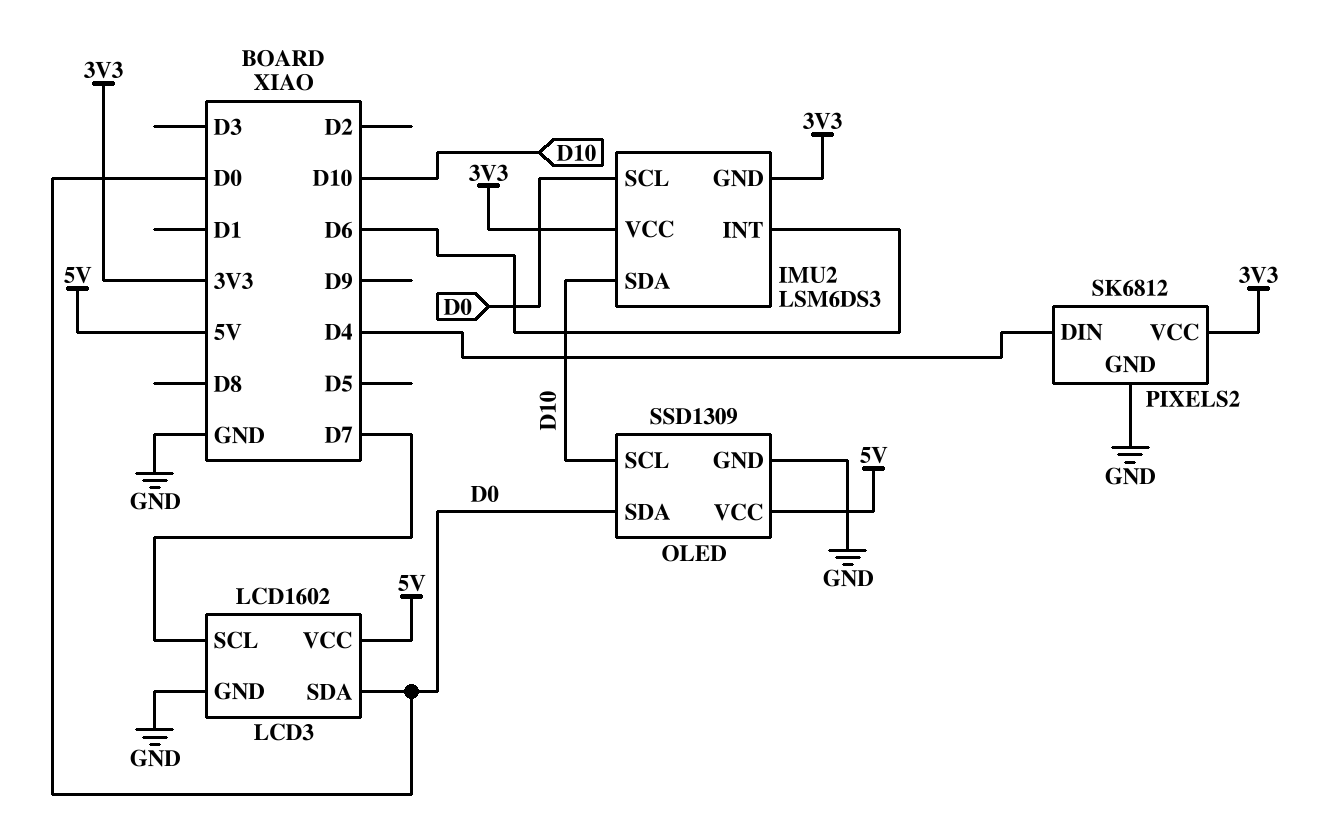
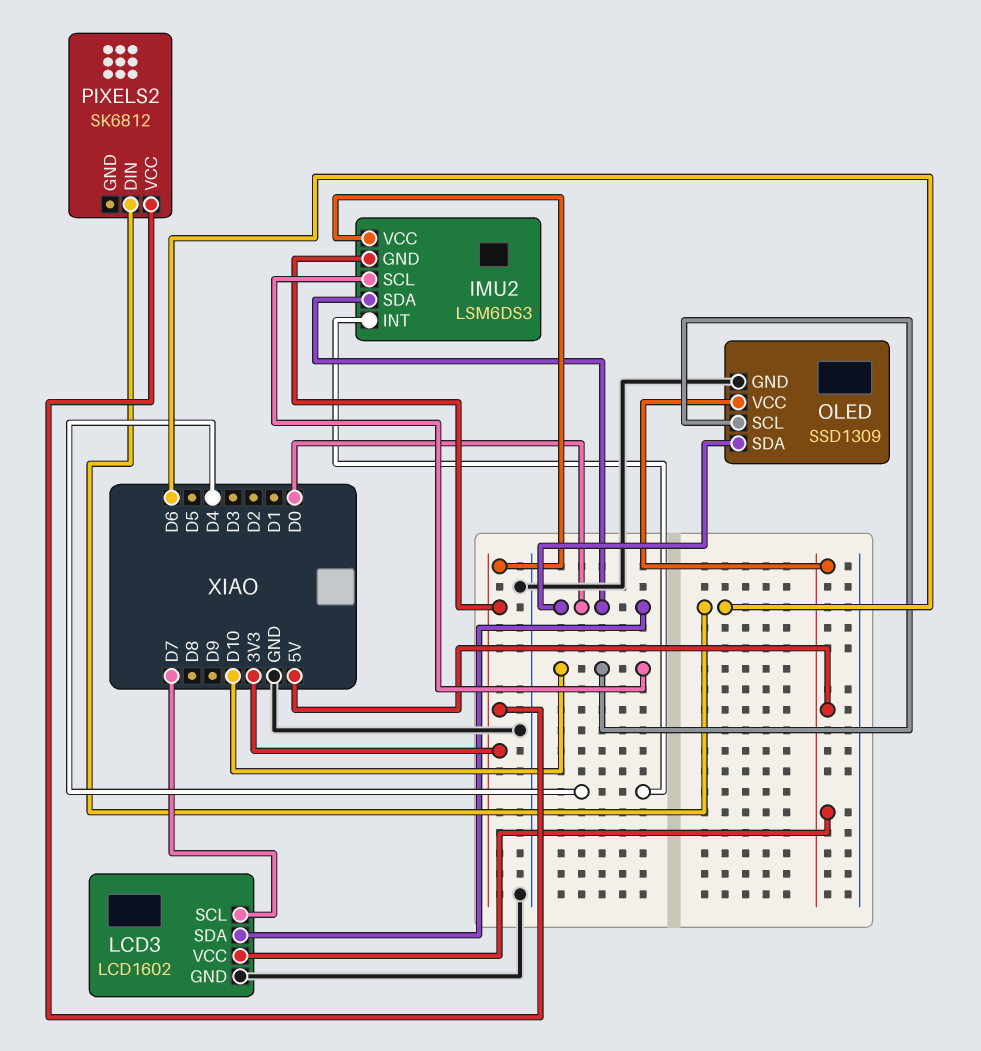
IMU2 pin INT: D6 -> D4
IMU2 pin SCL: D0 -> D10
IMU2 pin SDA: D10 -> D0
PIXELS2 pin DIN: D4 -> D6
PIXELS2 pin GND: GND -> none

